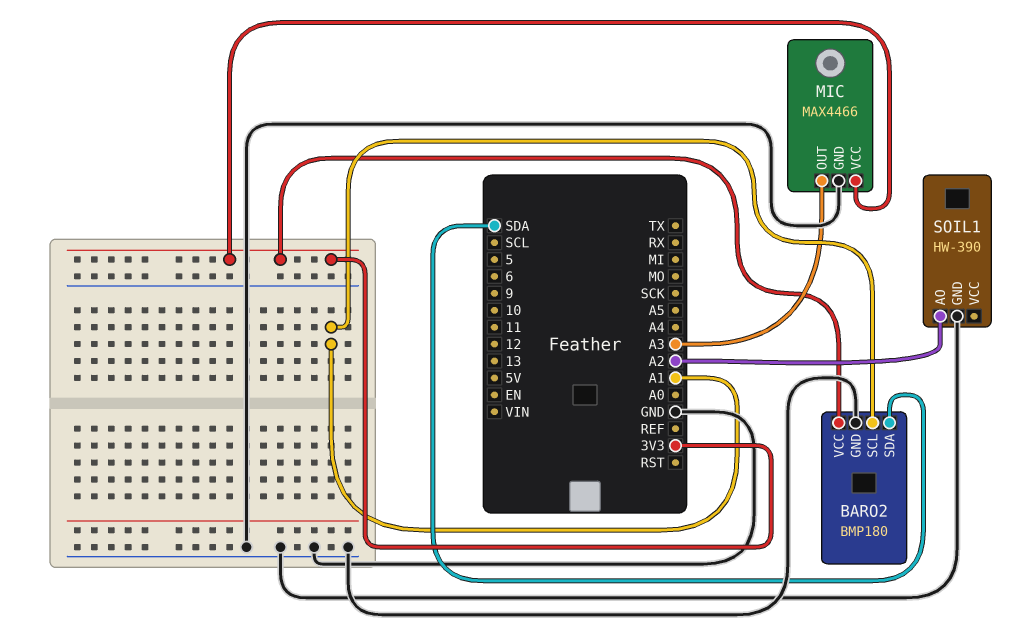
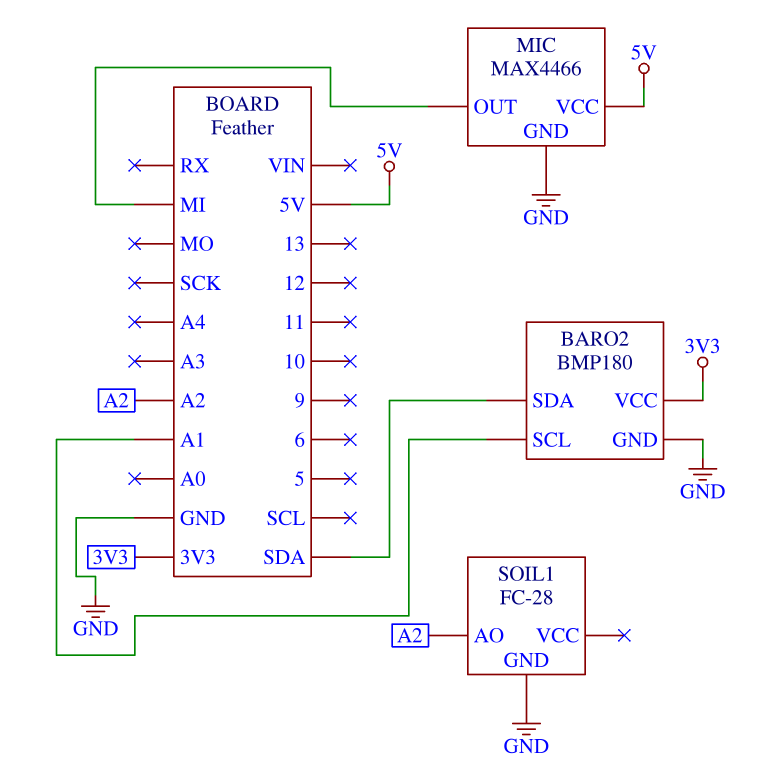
MIC pin OUT: A3 -> MI
MIC pin VCC: 3V3 -> 5V
SOIL1: HW-390 -> FC-28

